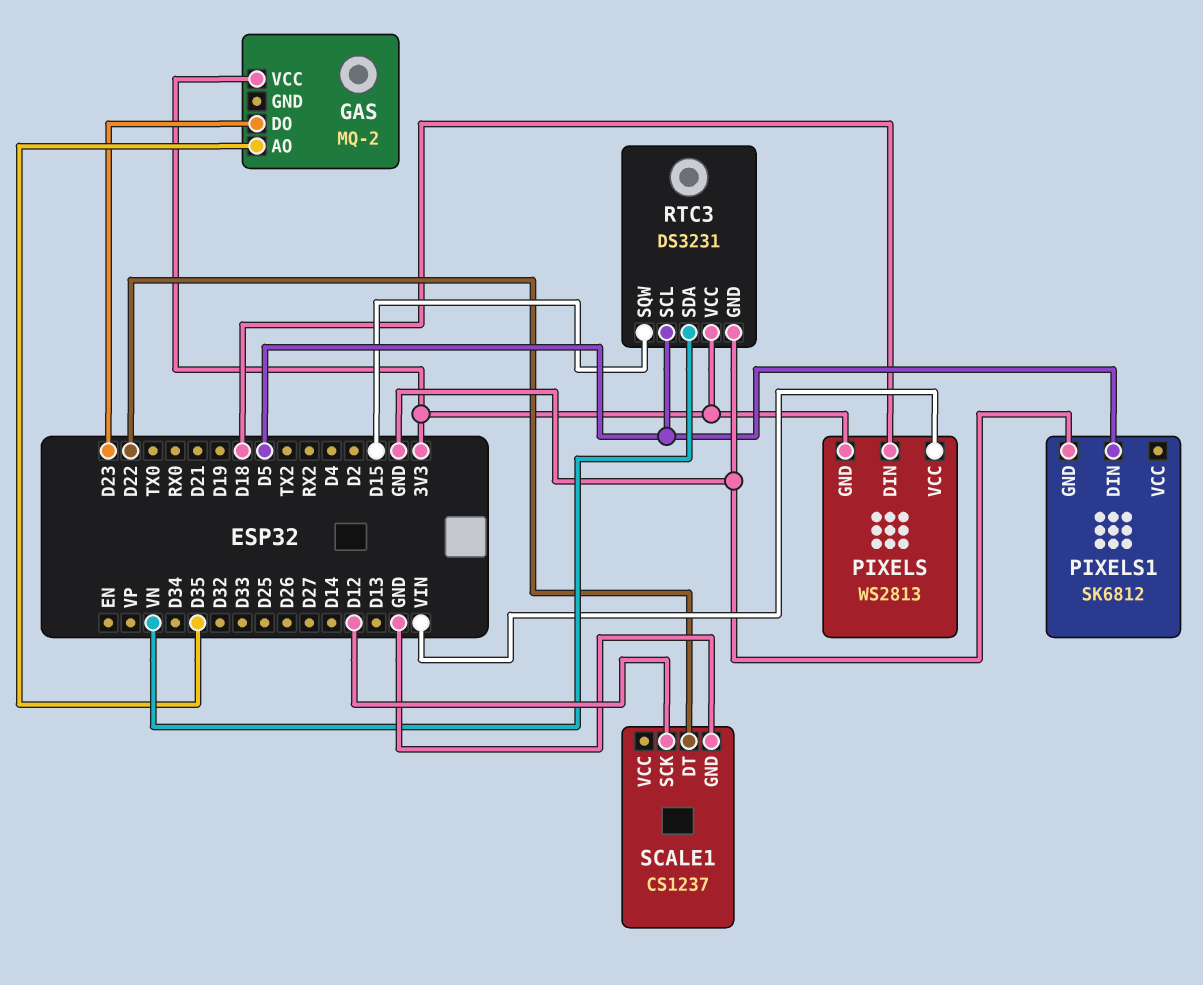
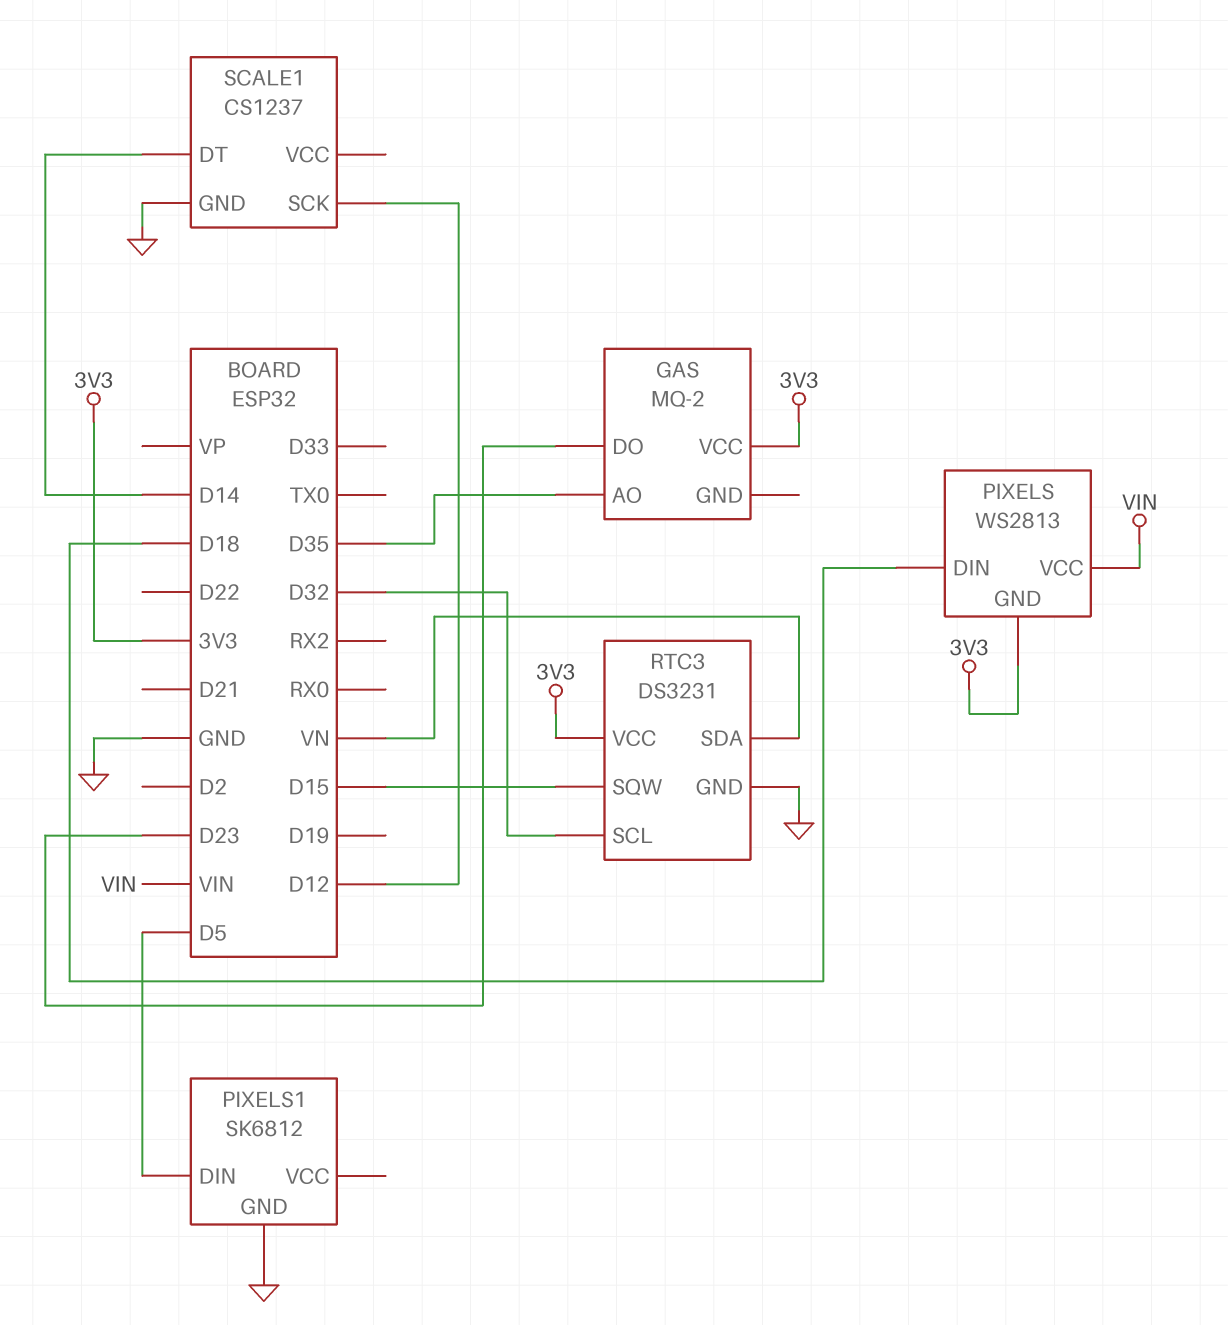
RTC3 pin SCL: D5 -> D32
SCALE1 pin DT: D22 -> D14

